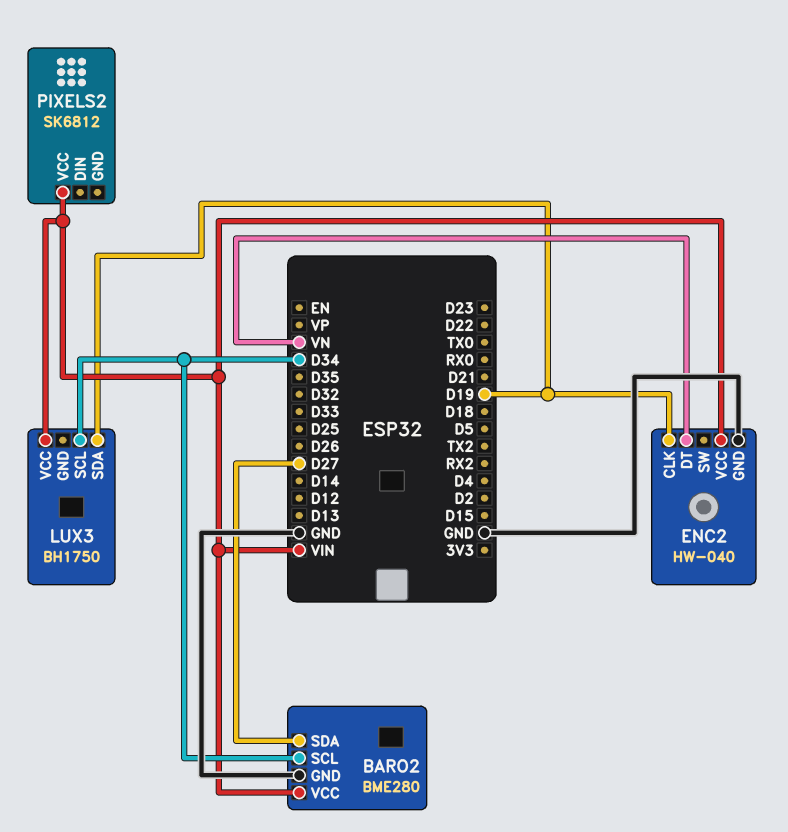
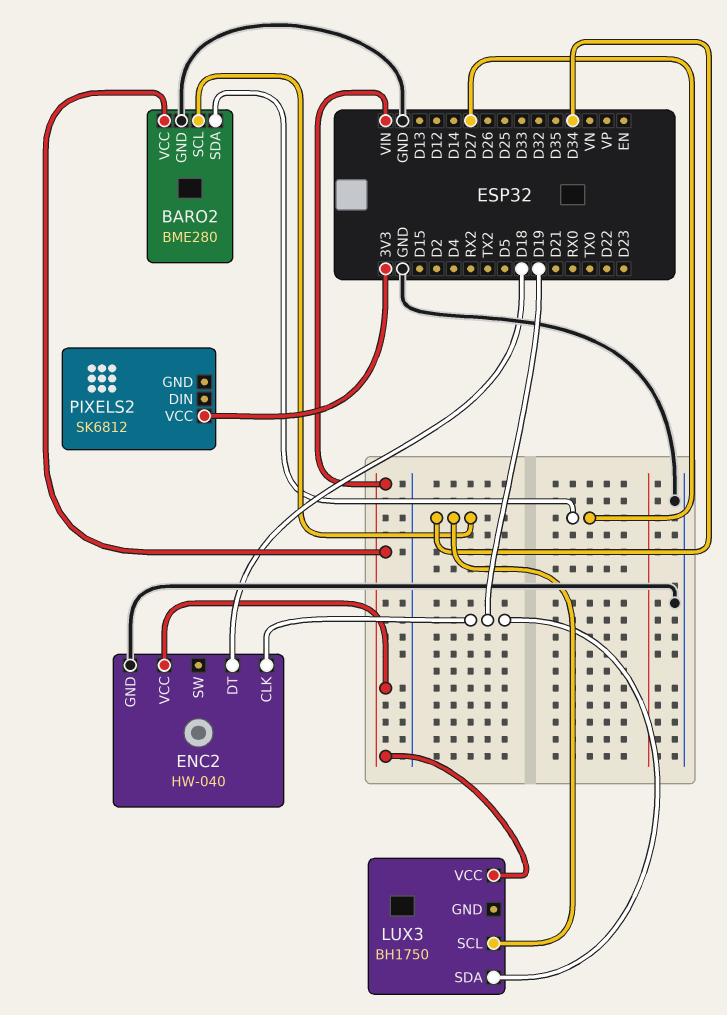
ENC2 pin DT: VN -> D18
PIXELS2 pin VCC: VIN -> 3V3

